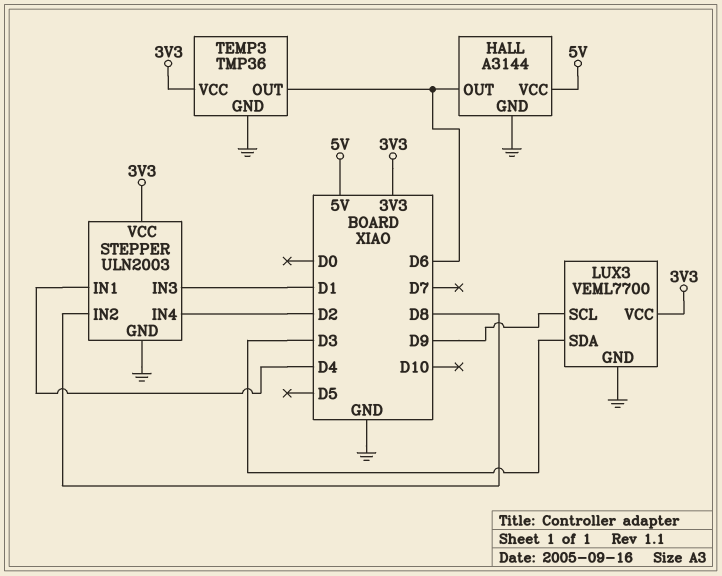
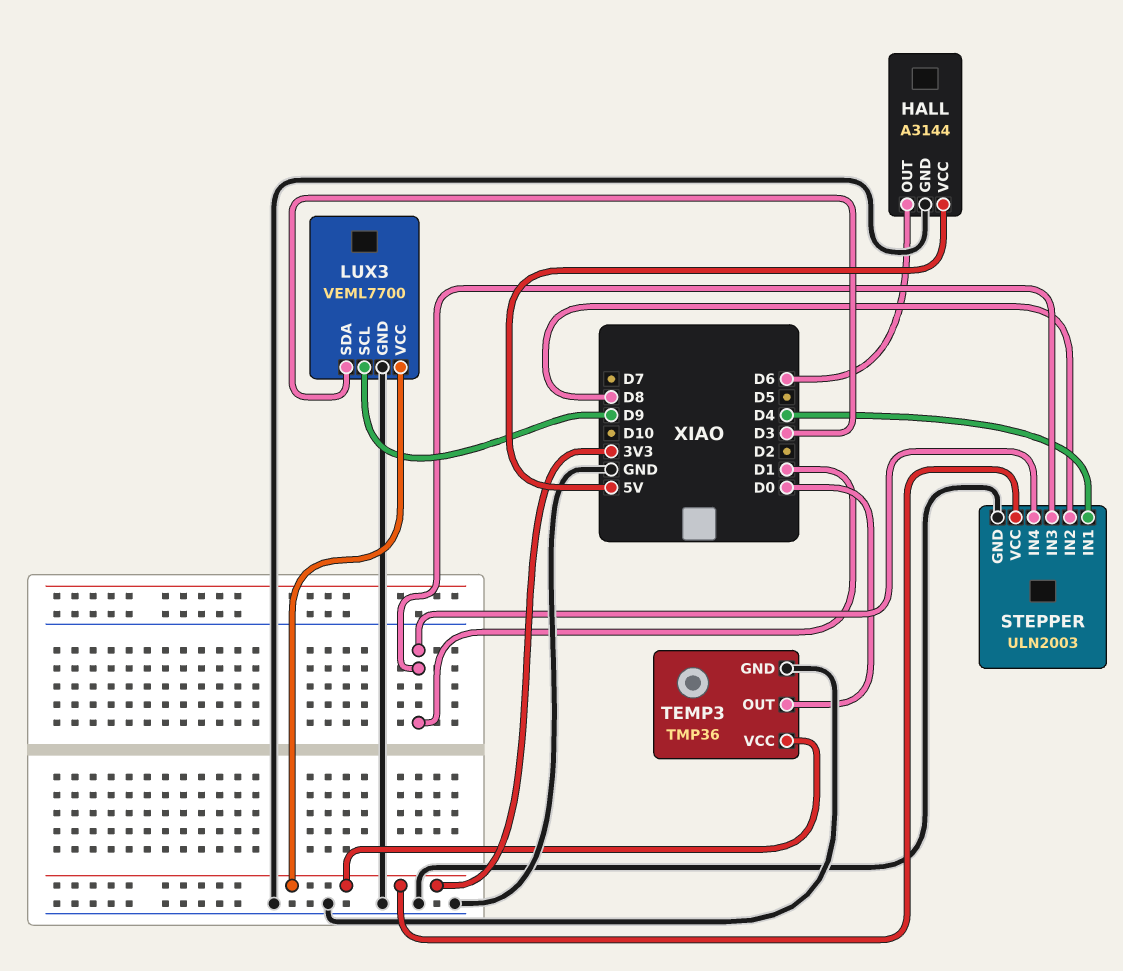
STEPPER pin IN4: D2 -> D1
TEMP3 pin OUT: D6 -> D0

